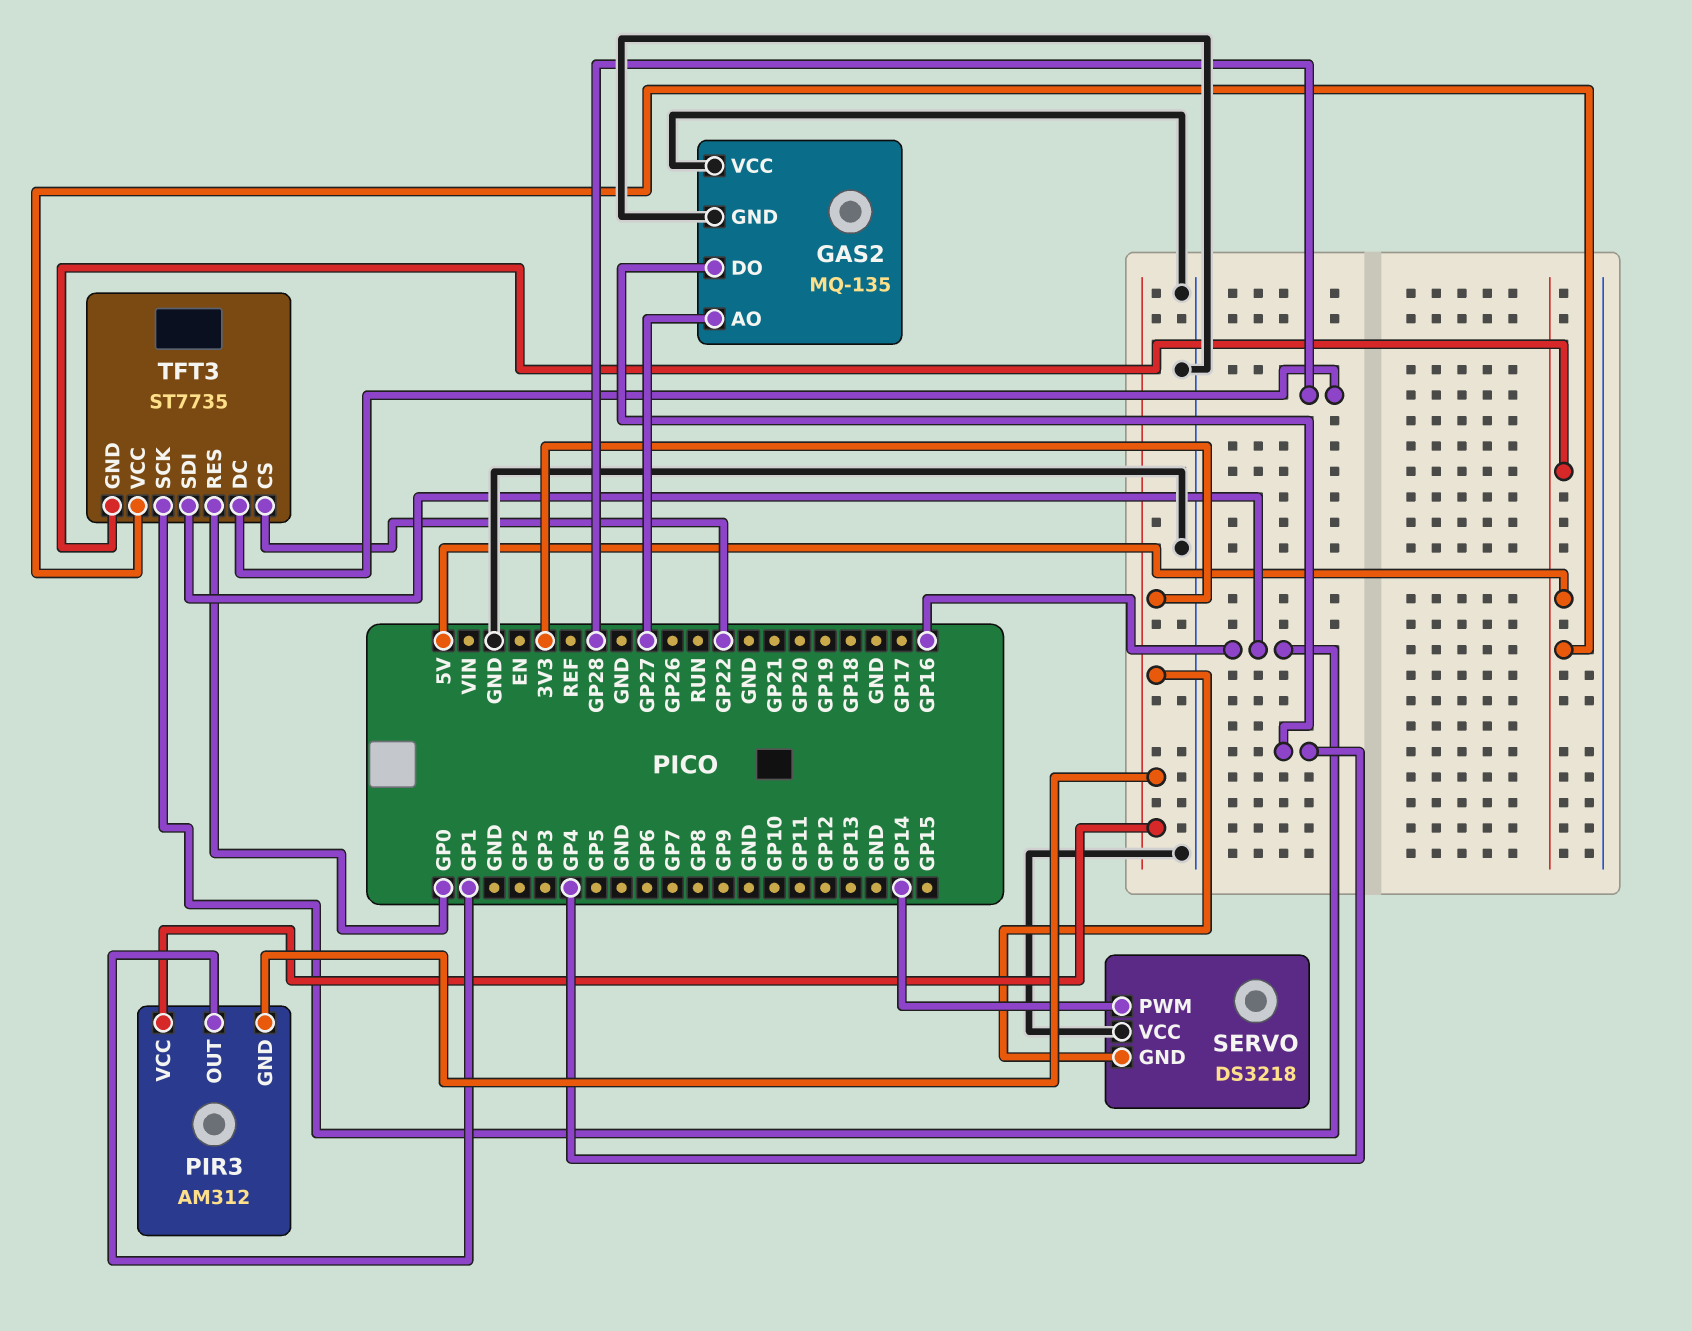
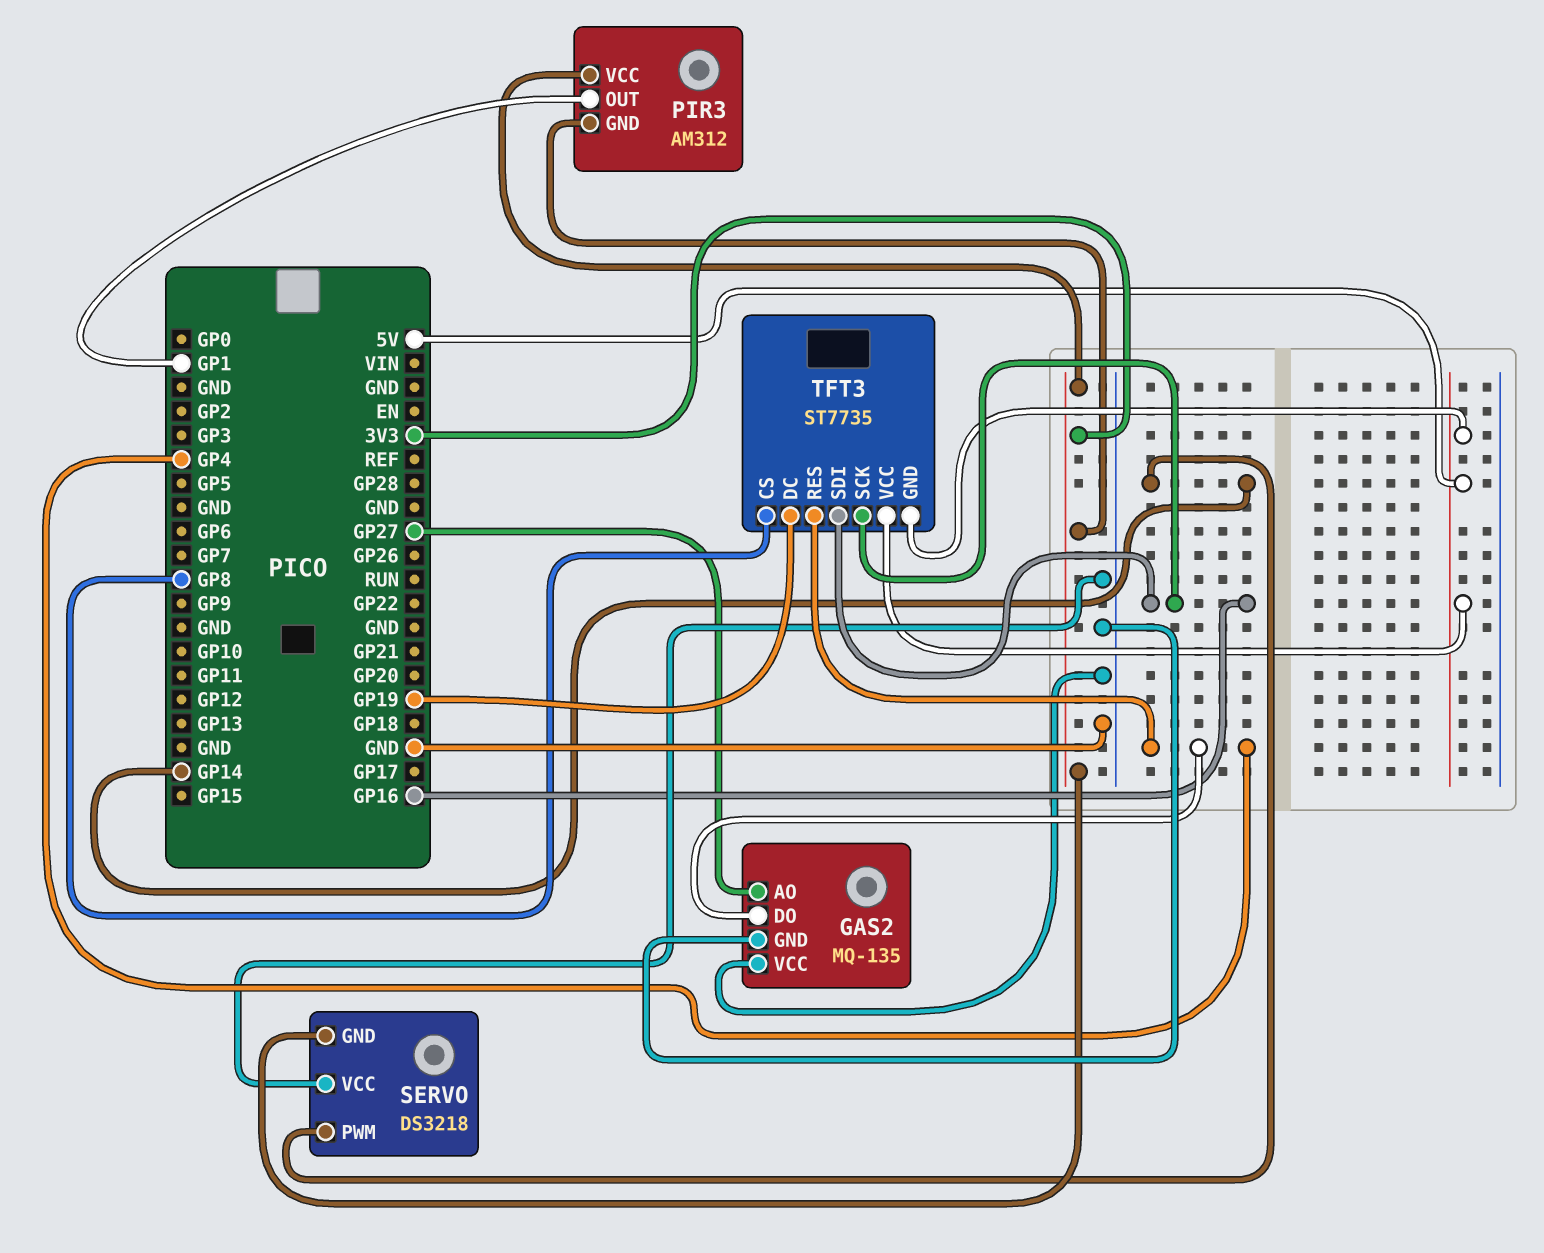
TFT3 pin CS: GP22 -> GP8
TFT3 pin DC: GP28 -> GP19
TFT3 pin RES: GP0 -> GP4

